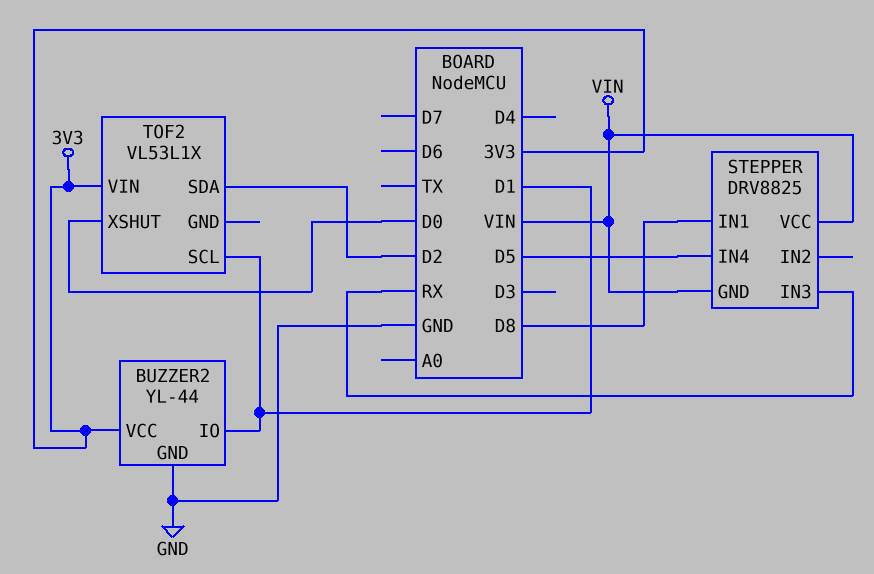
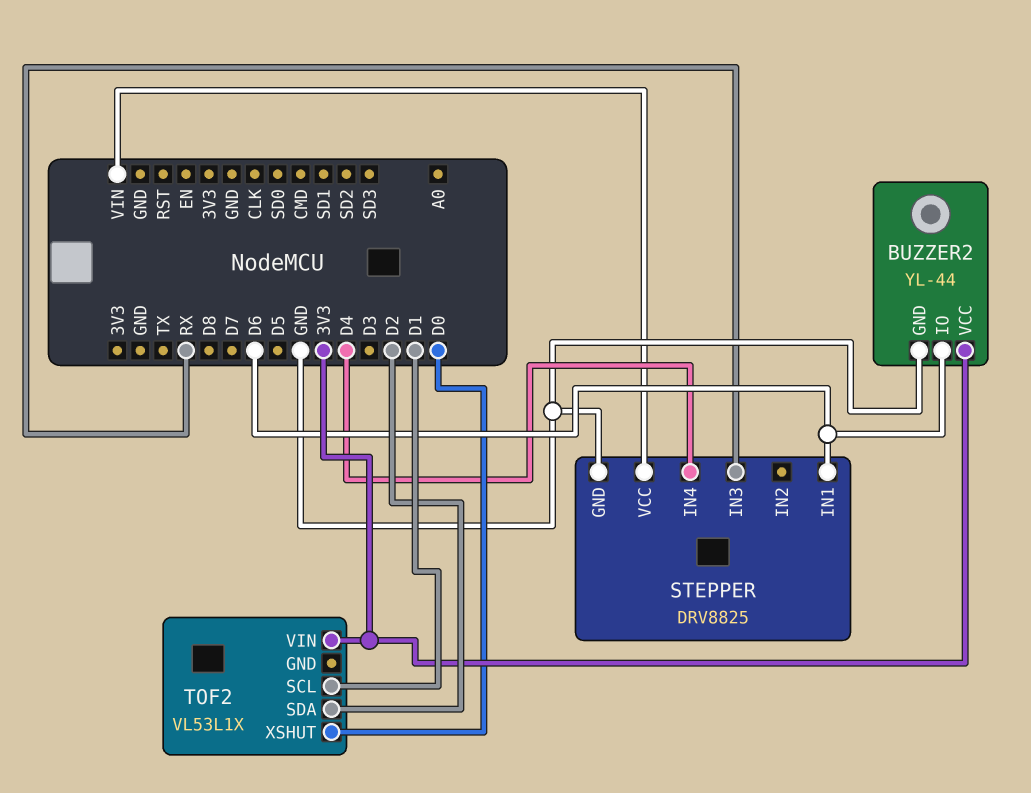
BUZZER2 pin IO: D1 -> D6
STEPPER pin GND: VIN -> GND
STEPPER pin IN1: D8 -> D6
STEPPER pin IN4: D5 -> D4

